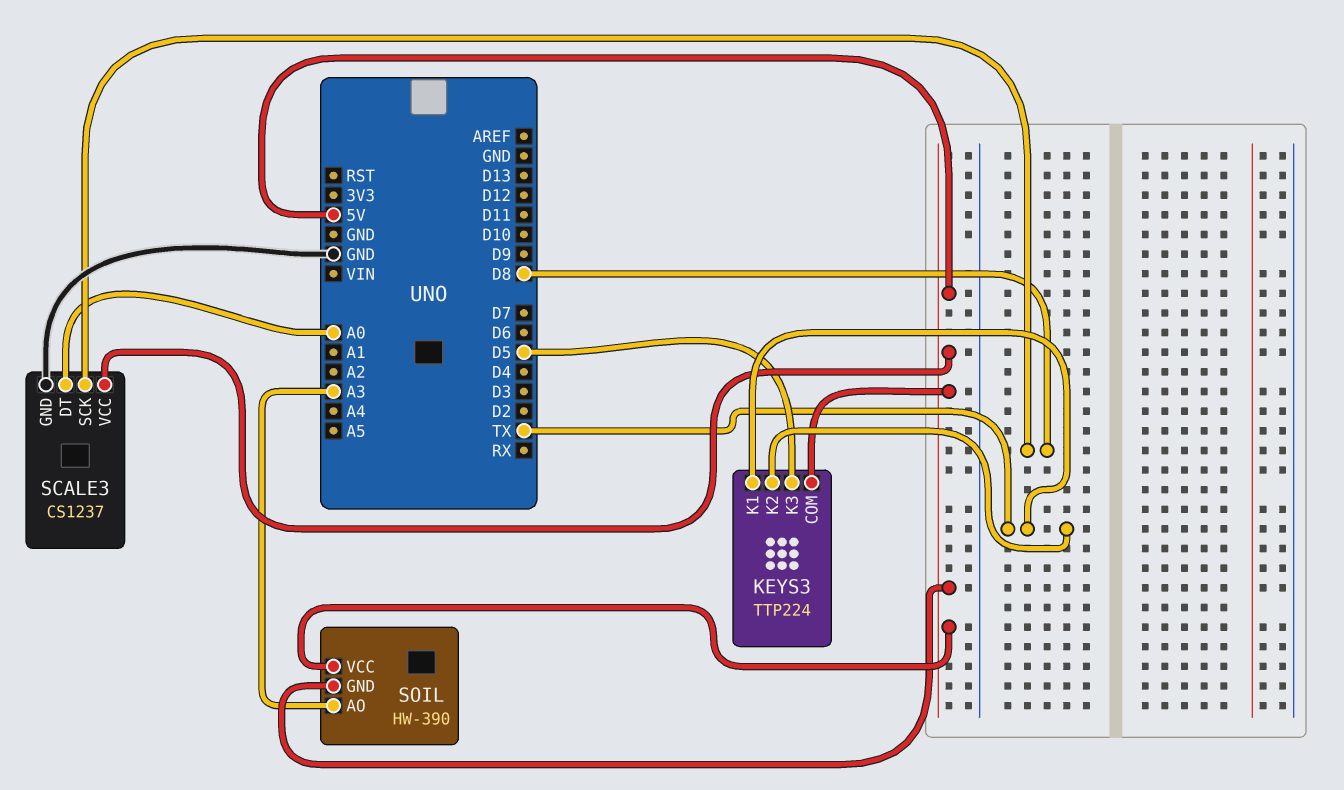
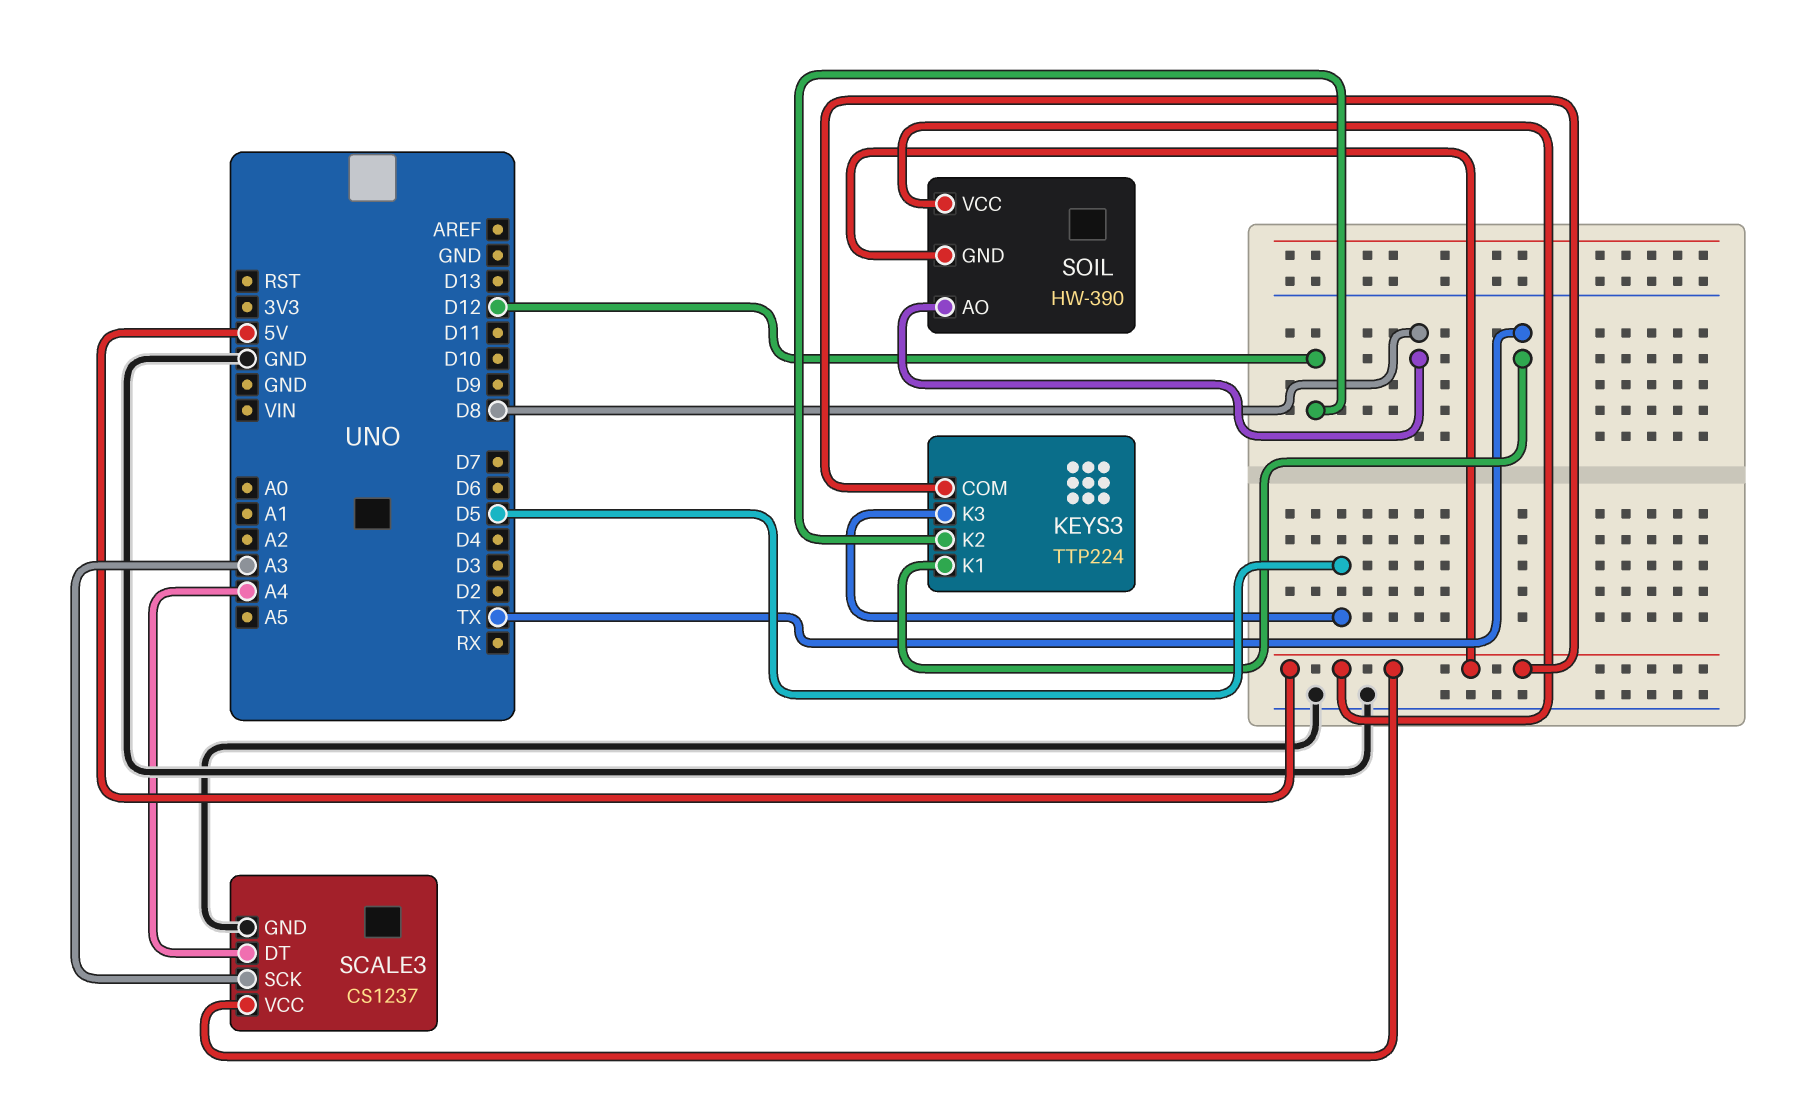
KEYS3 pin K2: TX -> D12
SCALE3 pin DT: A0 -> A4
SCALE3 pin SCK: D8 -> A3
SOIL pin AO: A3 -> D8

